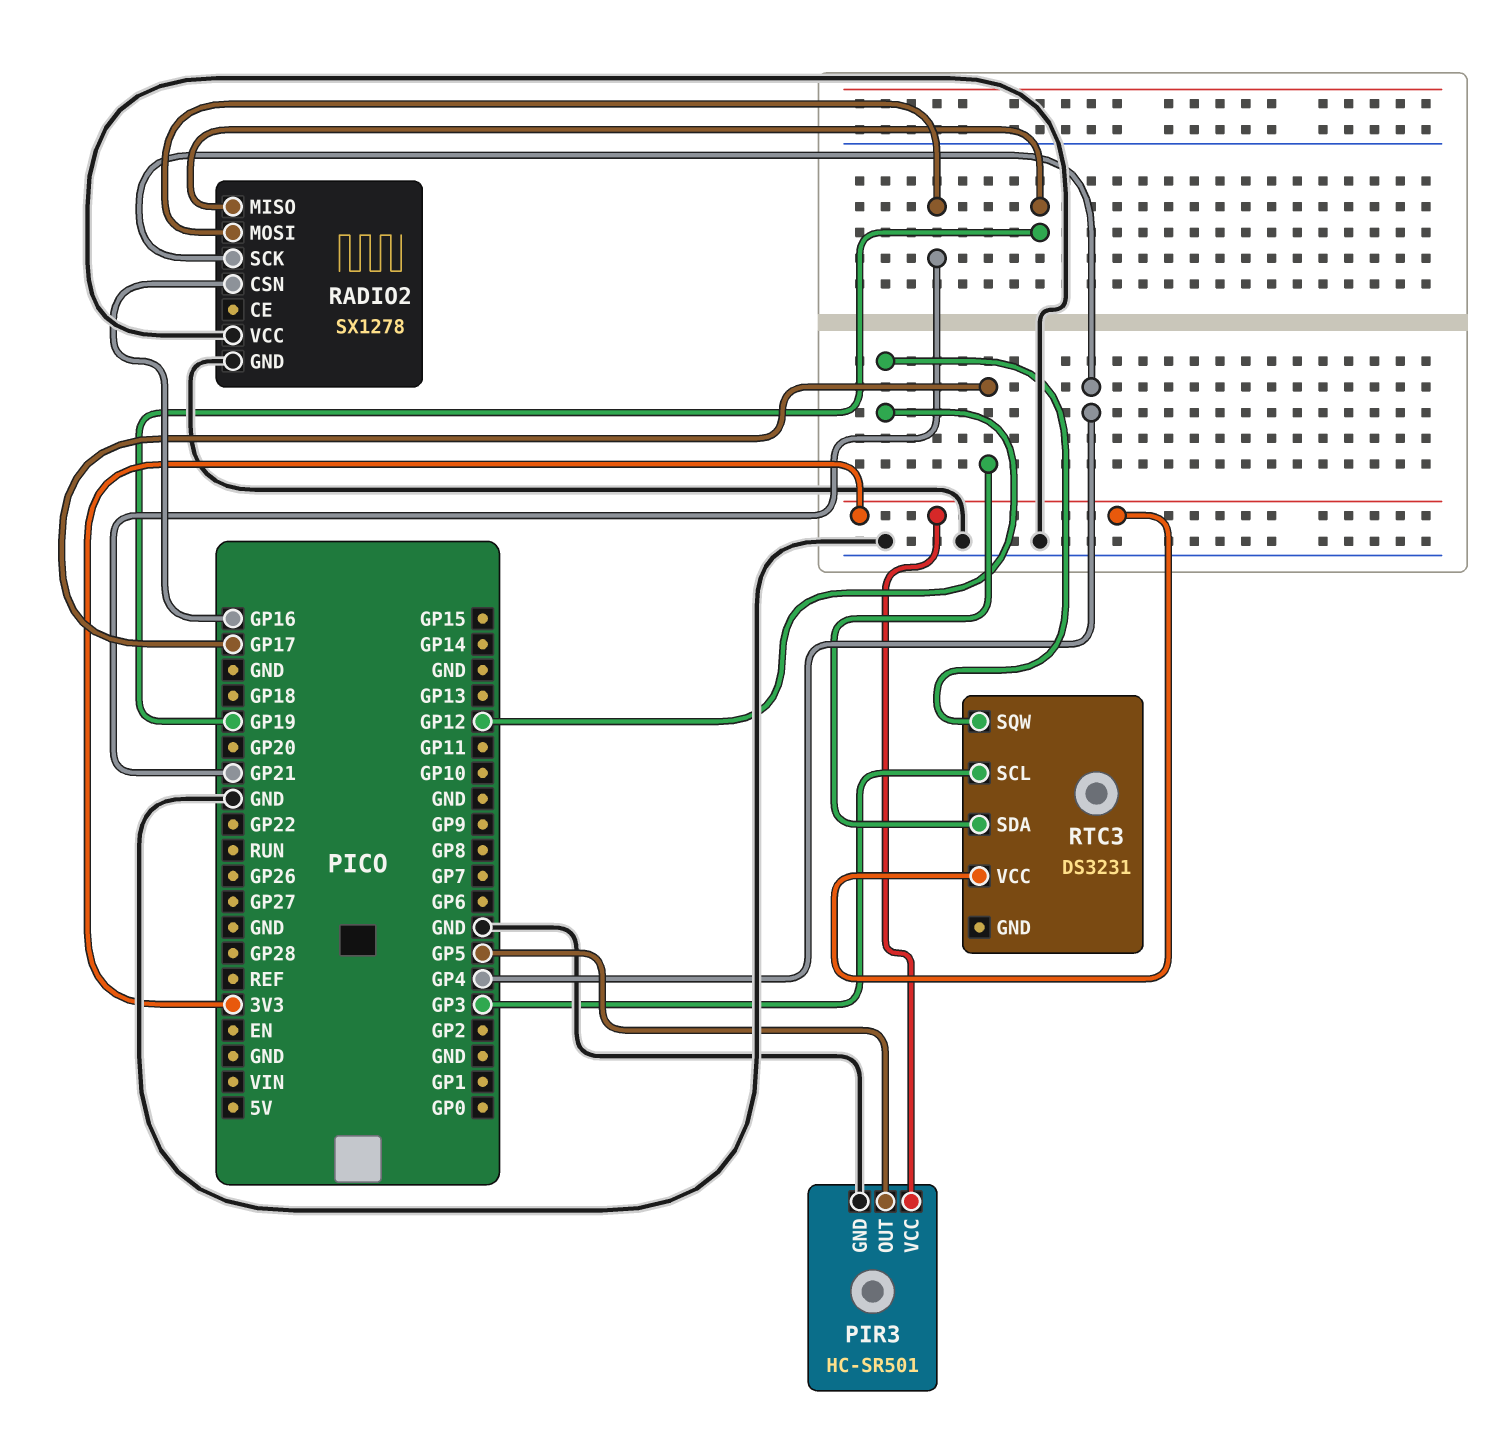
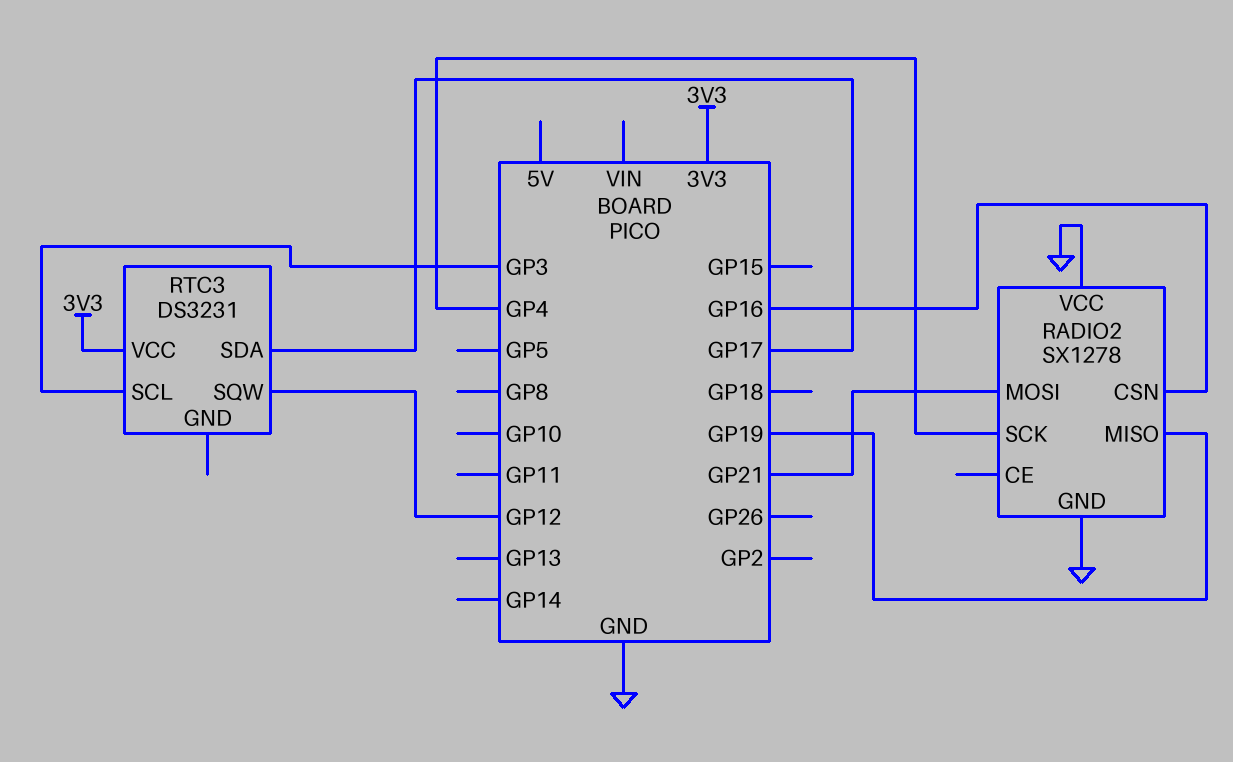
PIR3: HC-SR501 -> none
PIR3 pin GND: GND -> none
PIR3 pin OUT: GP5 -> none
PIR3 pin VCC: 3V3 -> none

